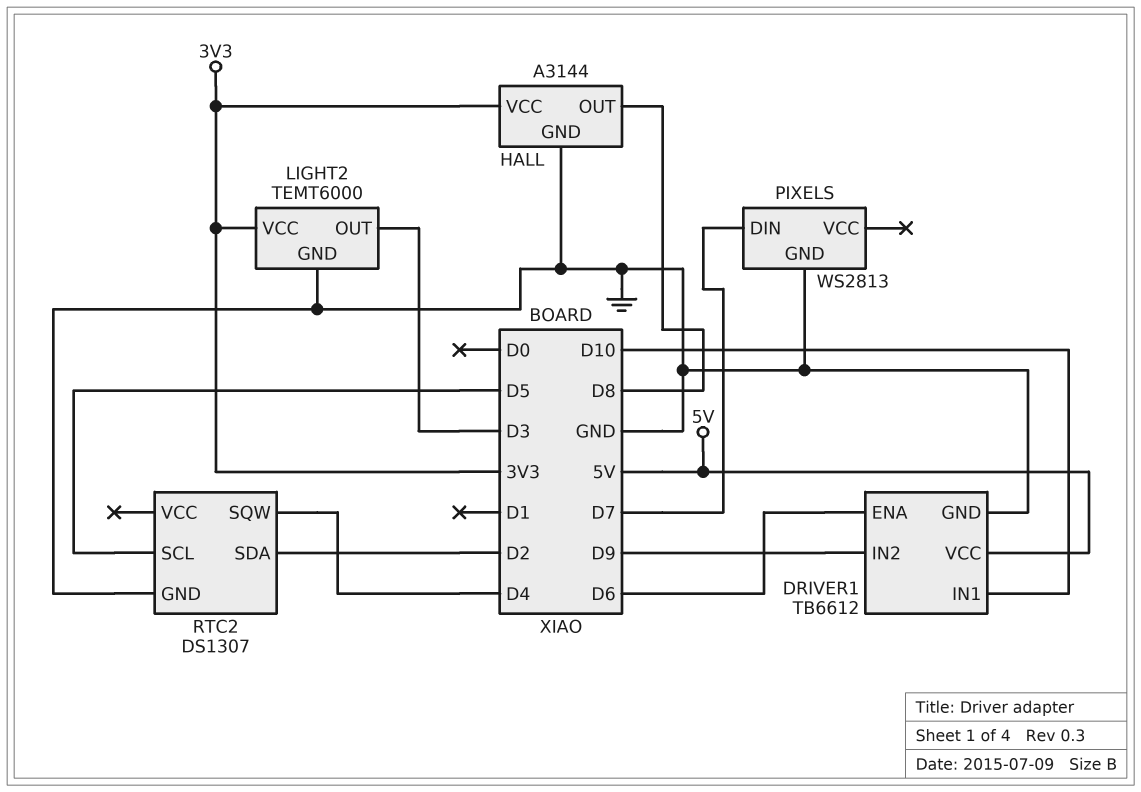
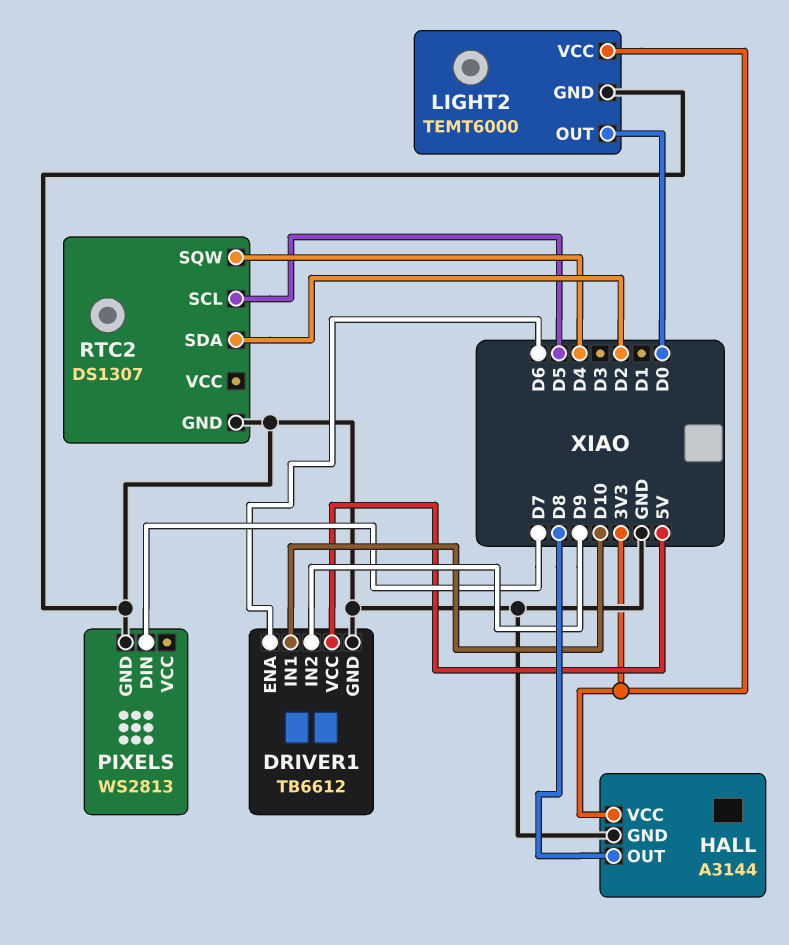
LIGHT2 pin OUT: D3 -> D0

